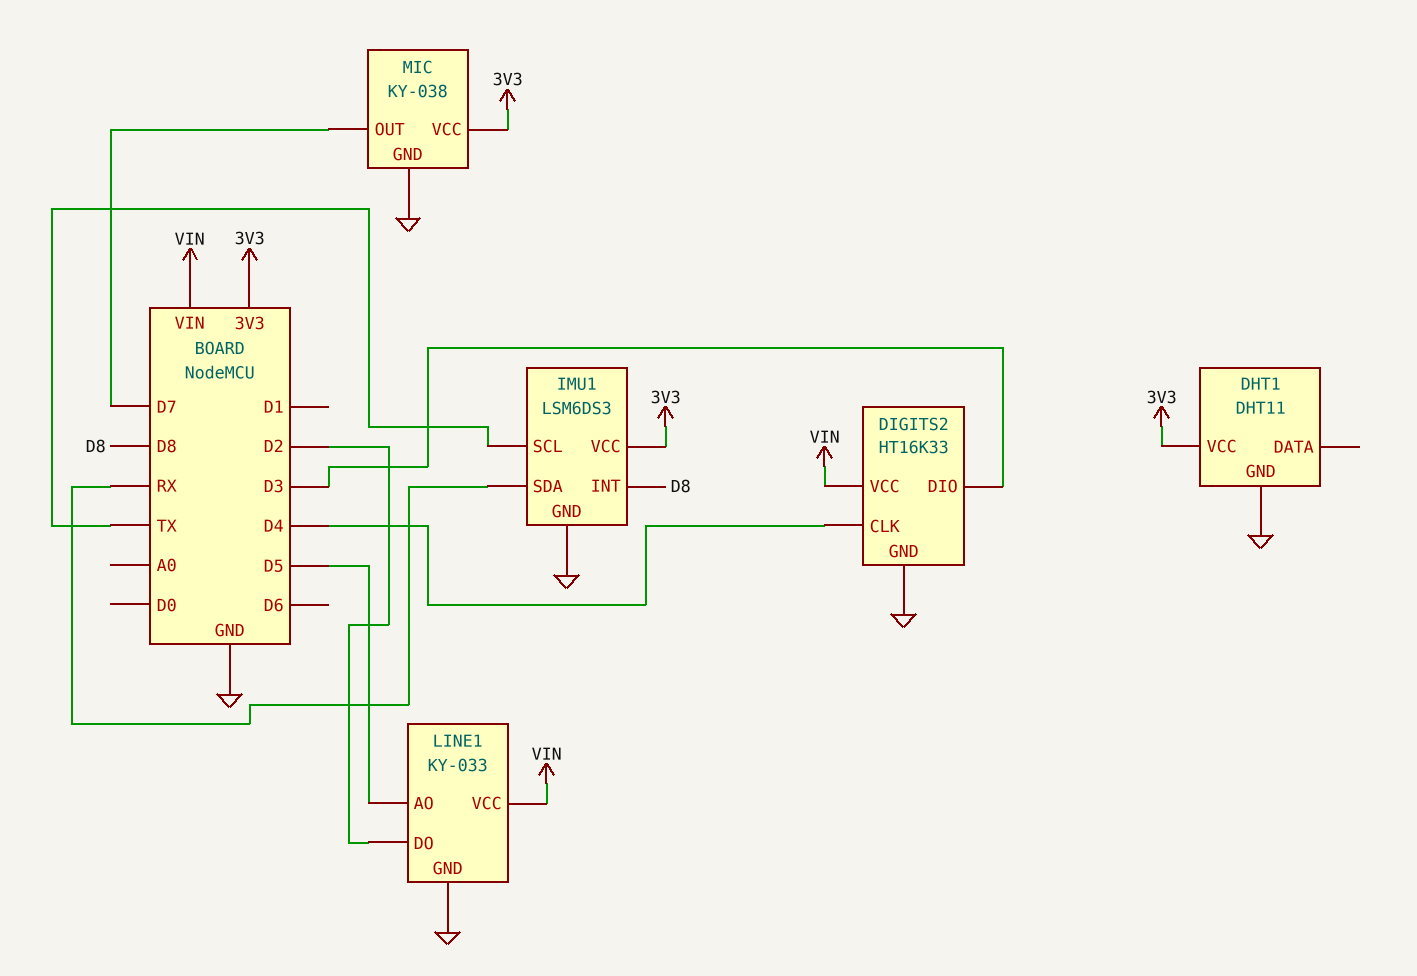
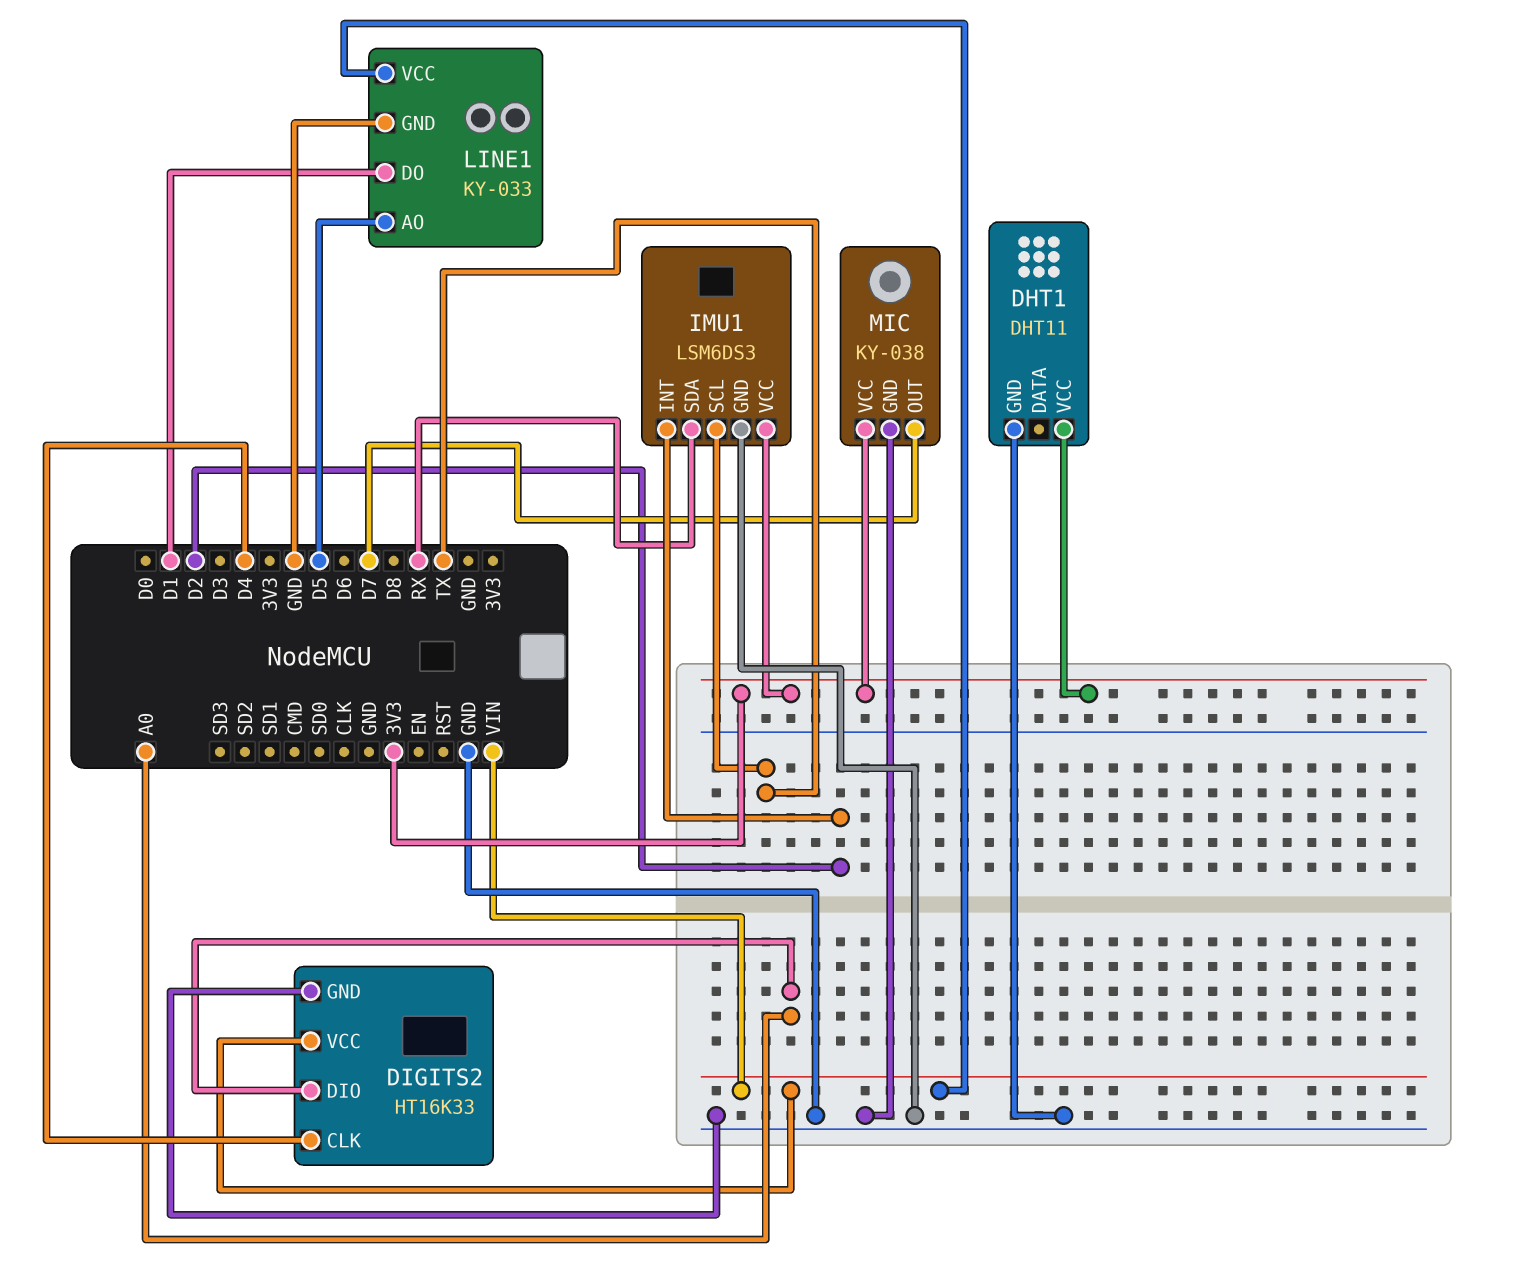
DIGITS2 pin DIO: D3 -> A0
IMU1 pin INT: D8 -> D2
LINE1 pin DO: D2 -> D1

